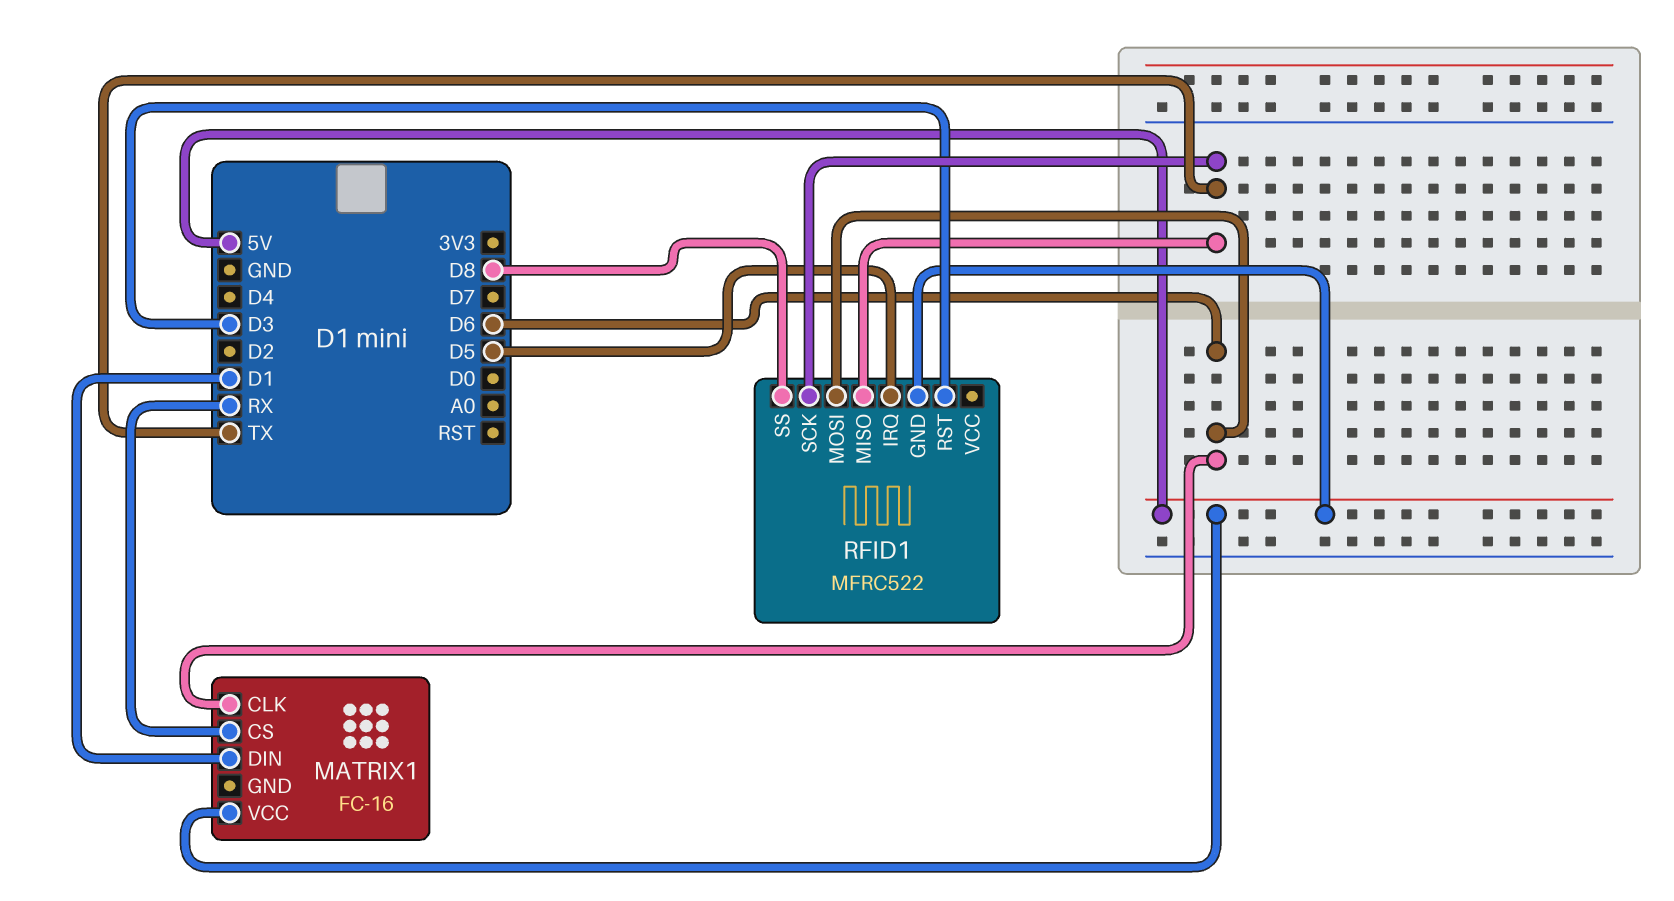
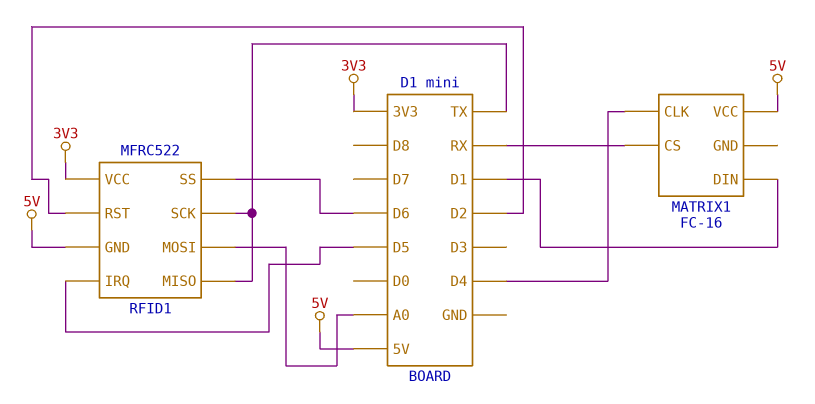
MATRIX1 pin CLK: D6 -> D4
RFID1 pin MOSI: D6 -> A0
RFID1 pin RST: D3 -> D2
RFID1 pin SS: D8 -> D6
RFID1 pin VCC: none -> 3V3

